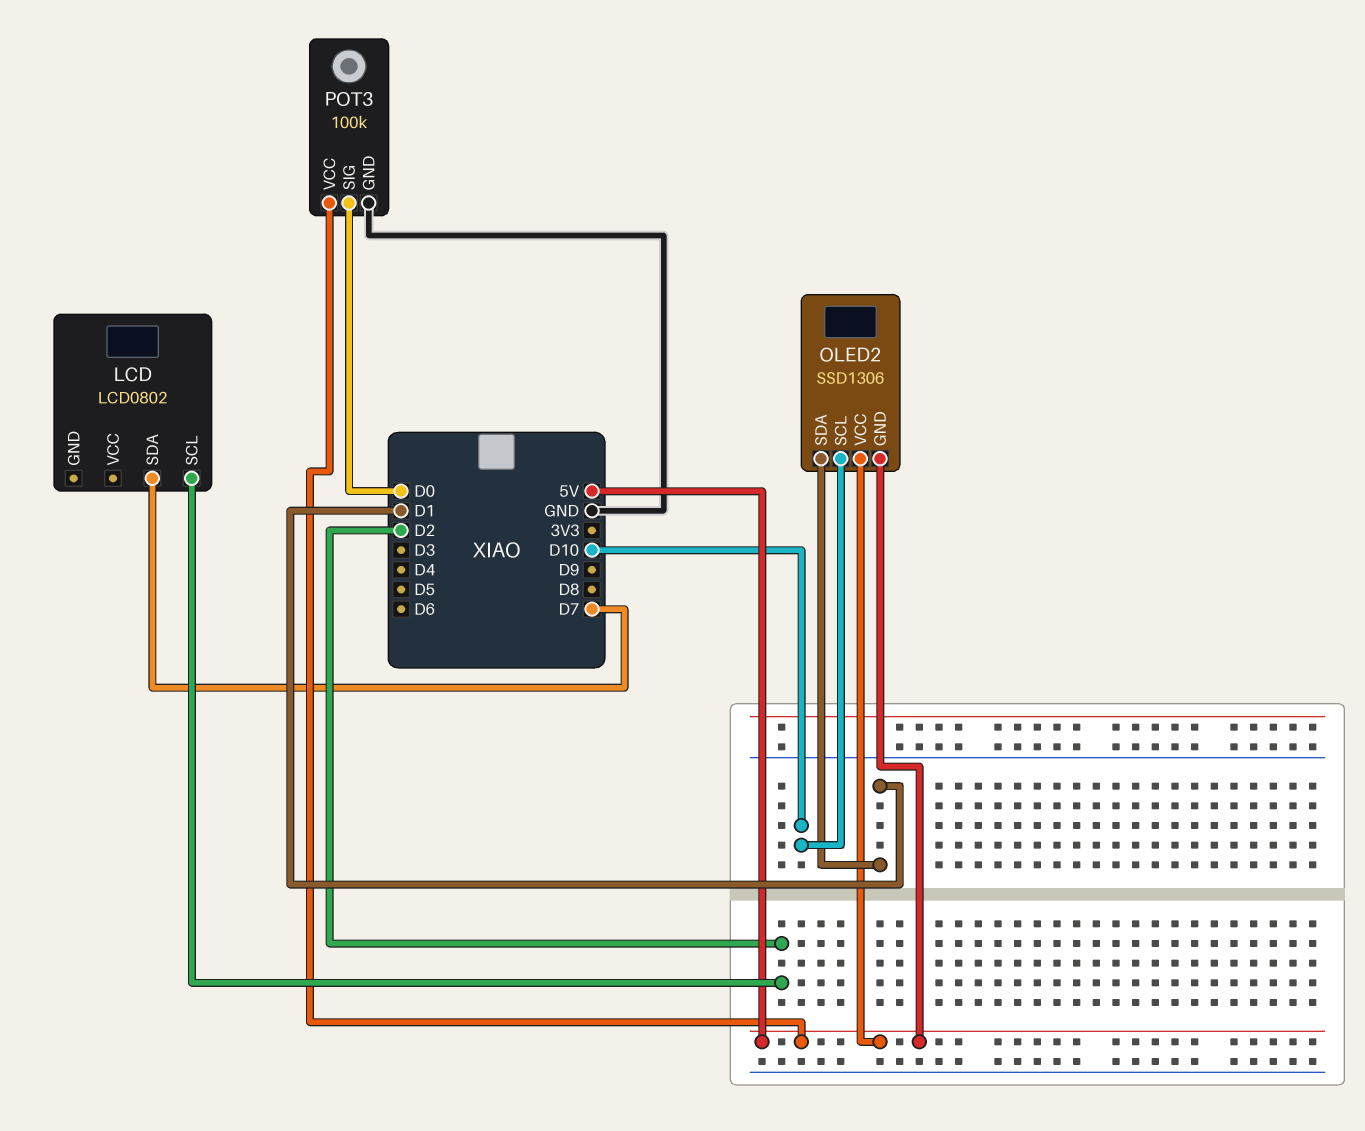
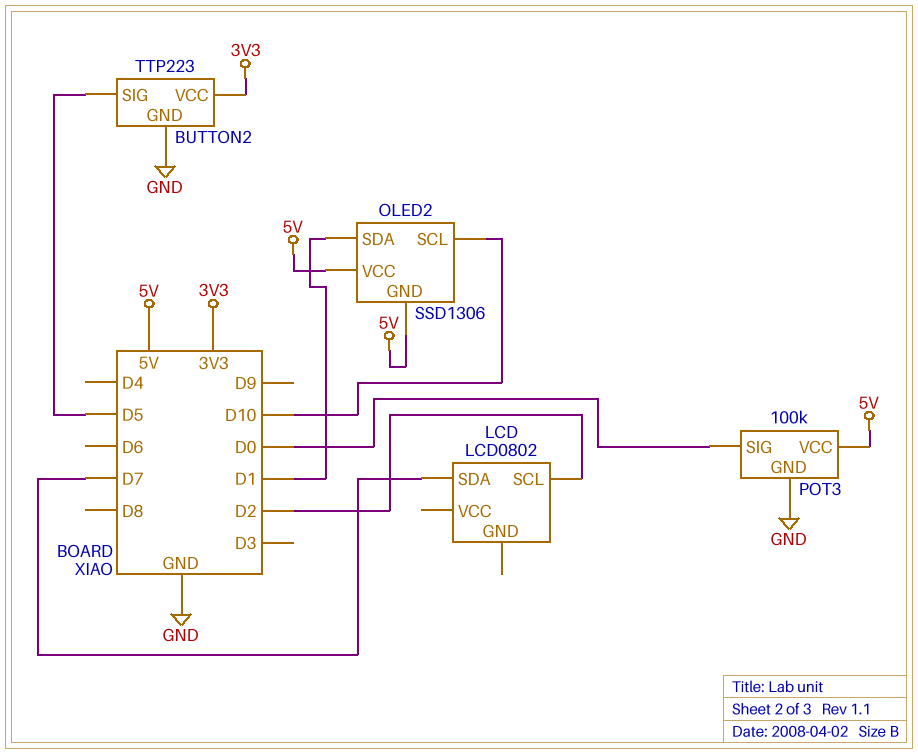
BUTTON2: none -> TTP223
BUTTON2 pin GND: none -> GND
BUTTON2 pin SIG: none -> D5
BUTTON2 pin VCC: none -> 3V3

